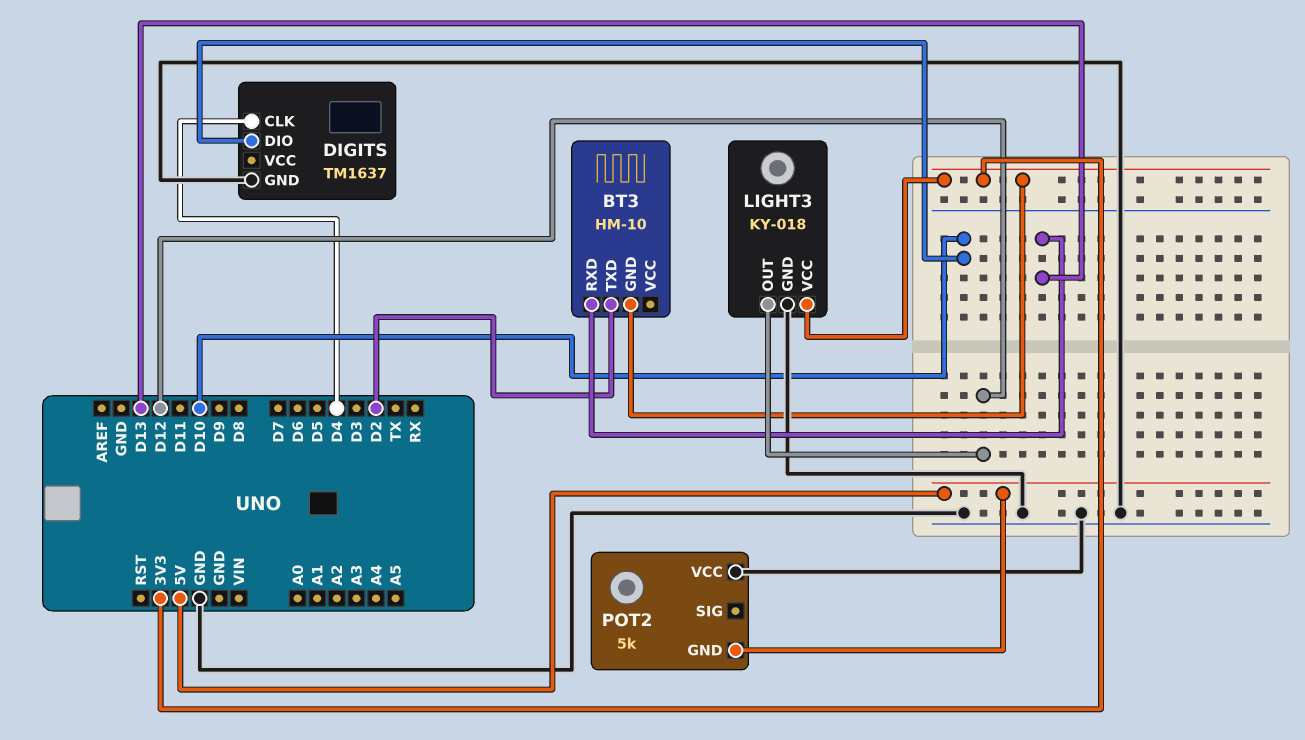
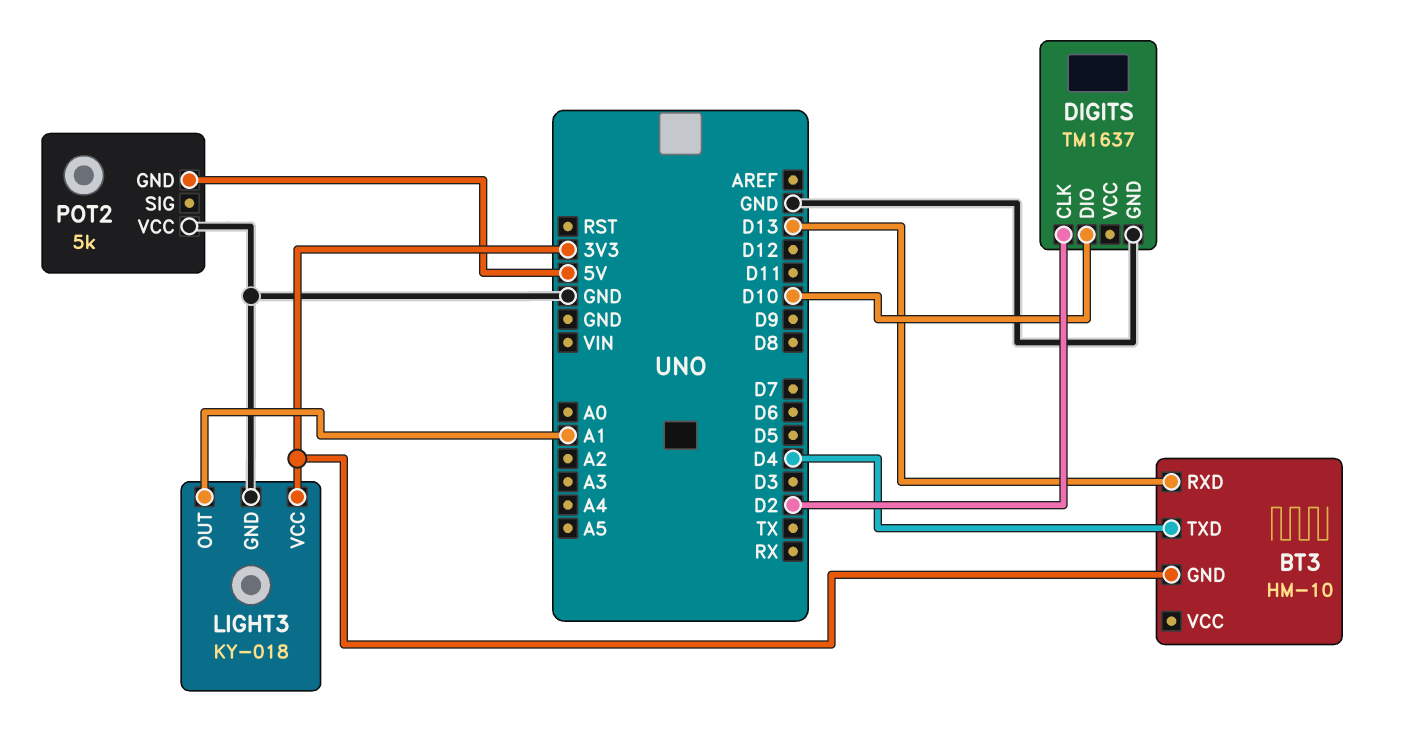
BT3 pin TXD: D2 -> D4
DIGITS pin CLK: D4 -> D2
LIGHT3 pin OUT: D12 -> A1

